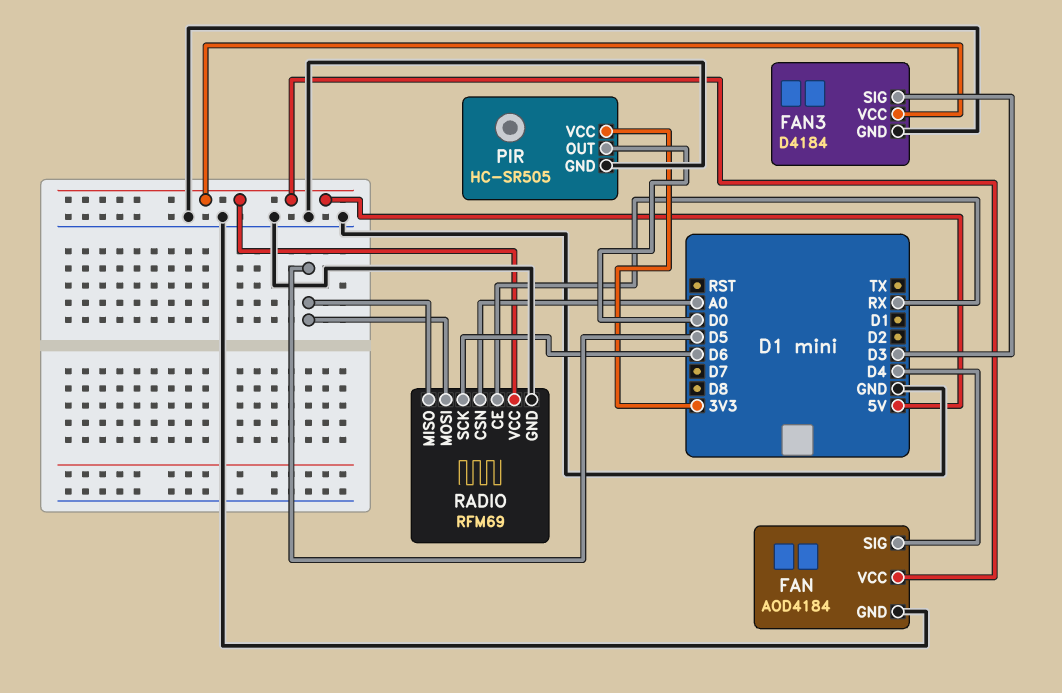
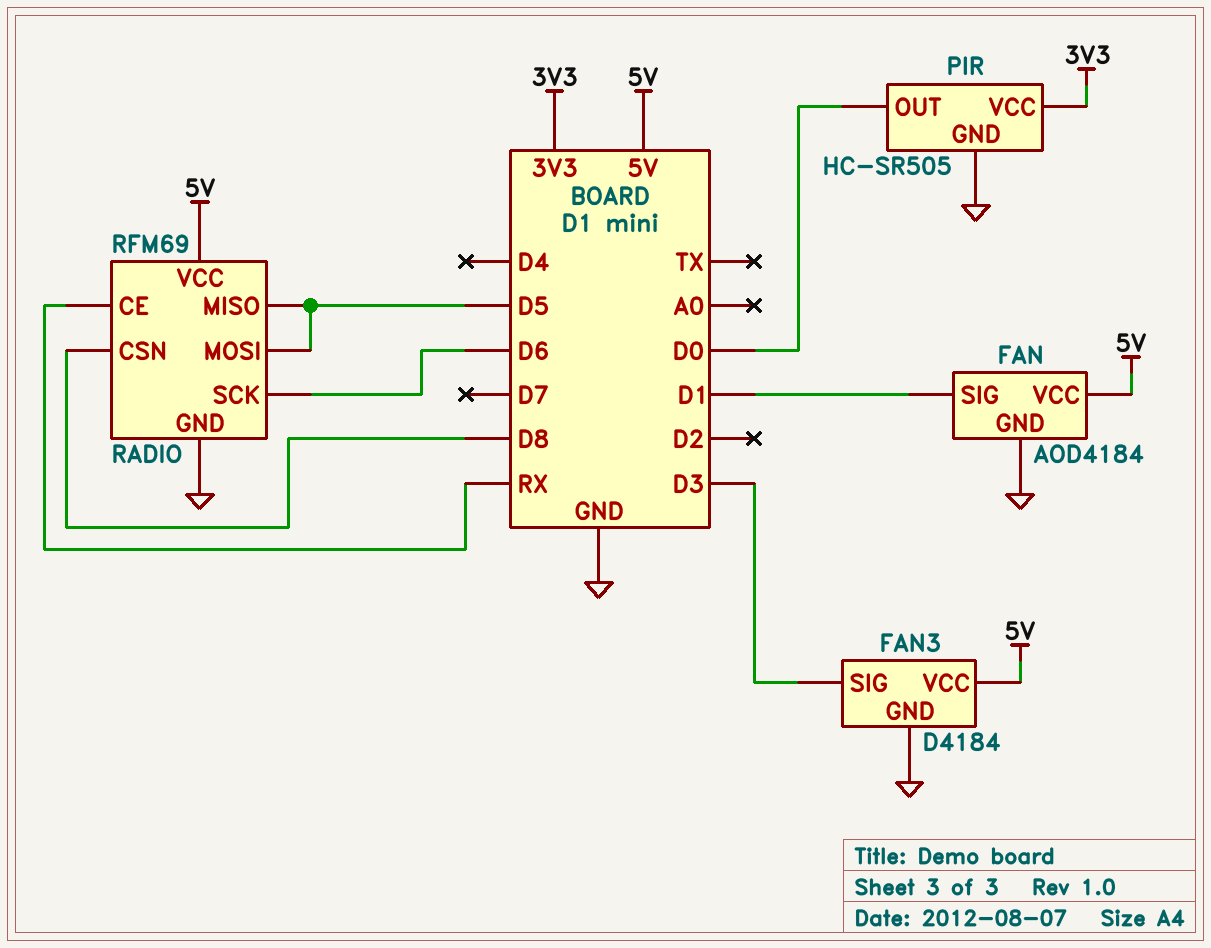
FAN pin SIG: D4 -> D1
RADIO pin CSN: A0 -> D8

